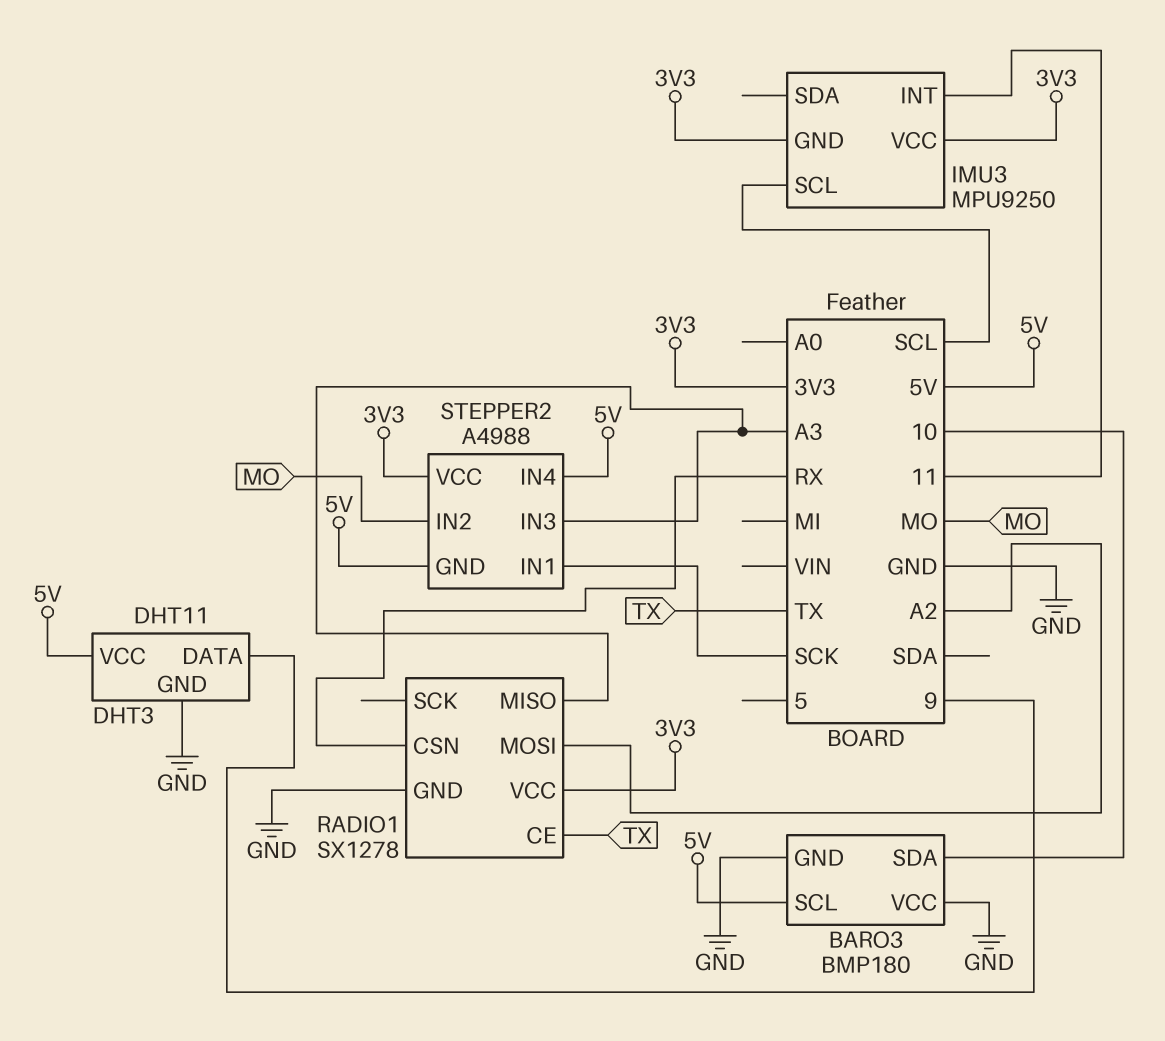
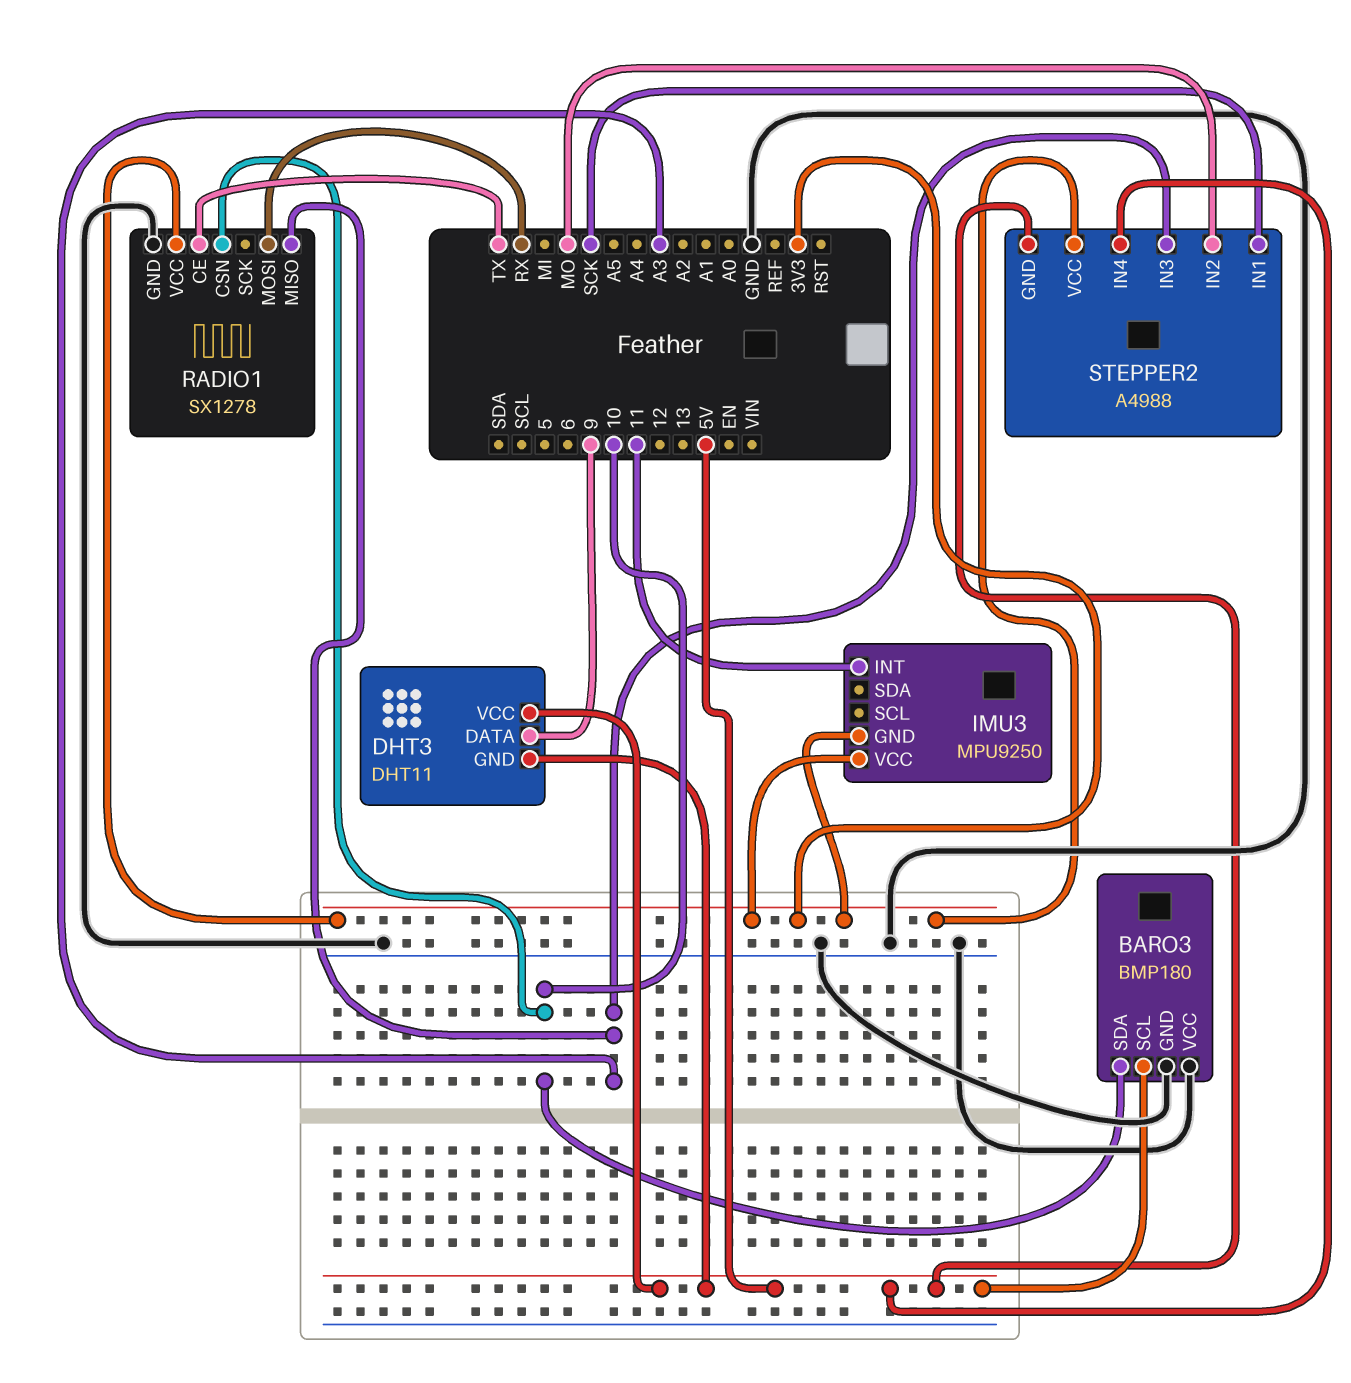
DHT3 pin GND: GND -> 5V
IMU3 pin SCL: SCL -> none
RADIO1 pin CSN: RX -> 10
RADIO1 pin MOSI: A2 -> RX

